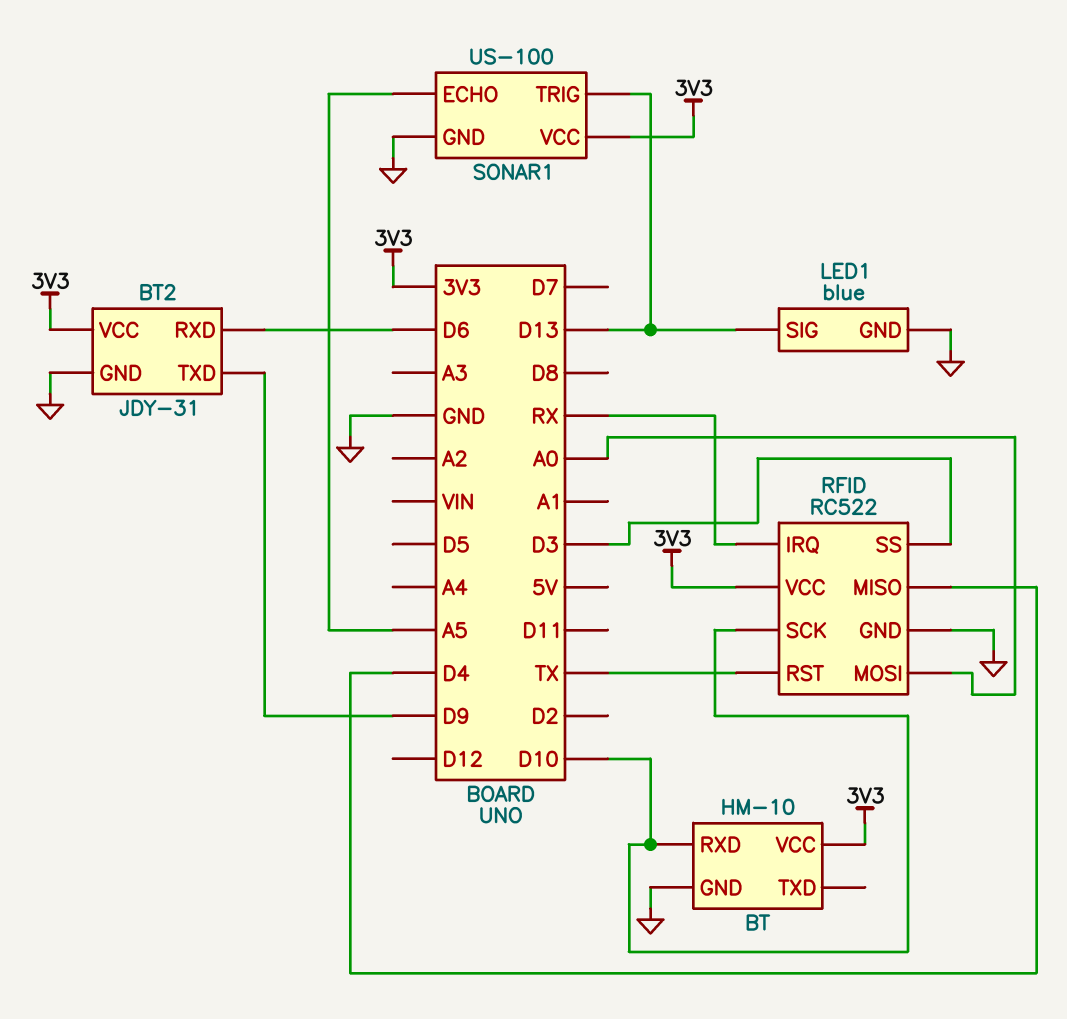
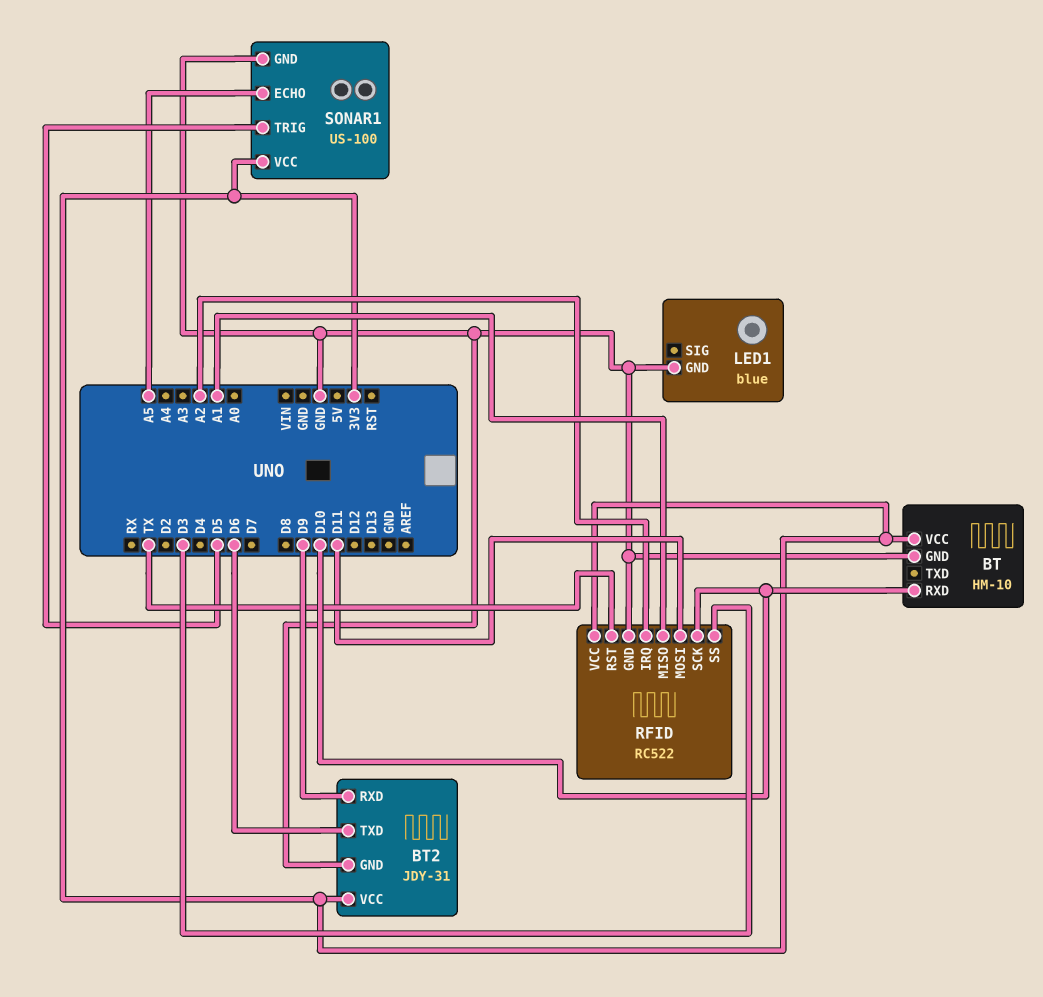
BT2 pin RXD: D6 -> D9
BT2 pin TXD: D9 -> D6
LED1 pin SIG: D13 -> none
RFID pin IRQ: RX -> A2
RFID pin MISO: D4 -> A1
RFID pin MOSI: A0 -> D11
SONAR1 pin TRIG: D13 -> D5

